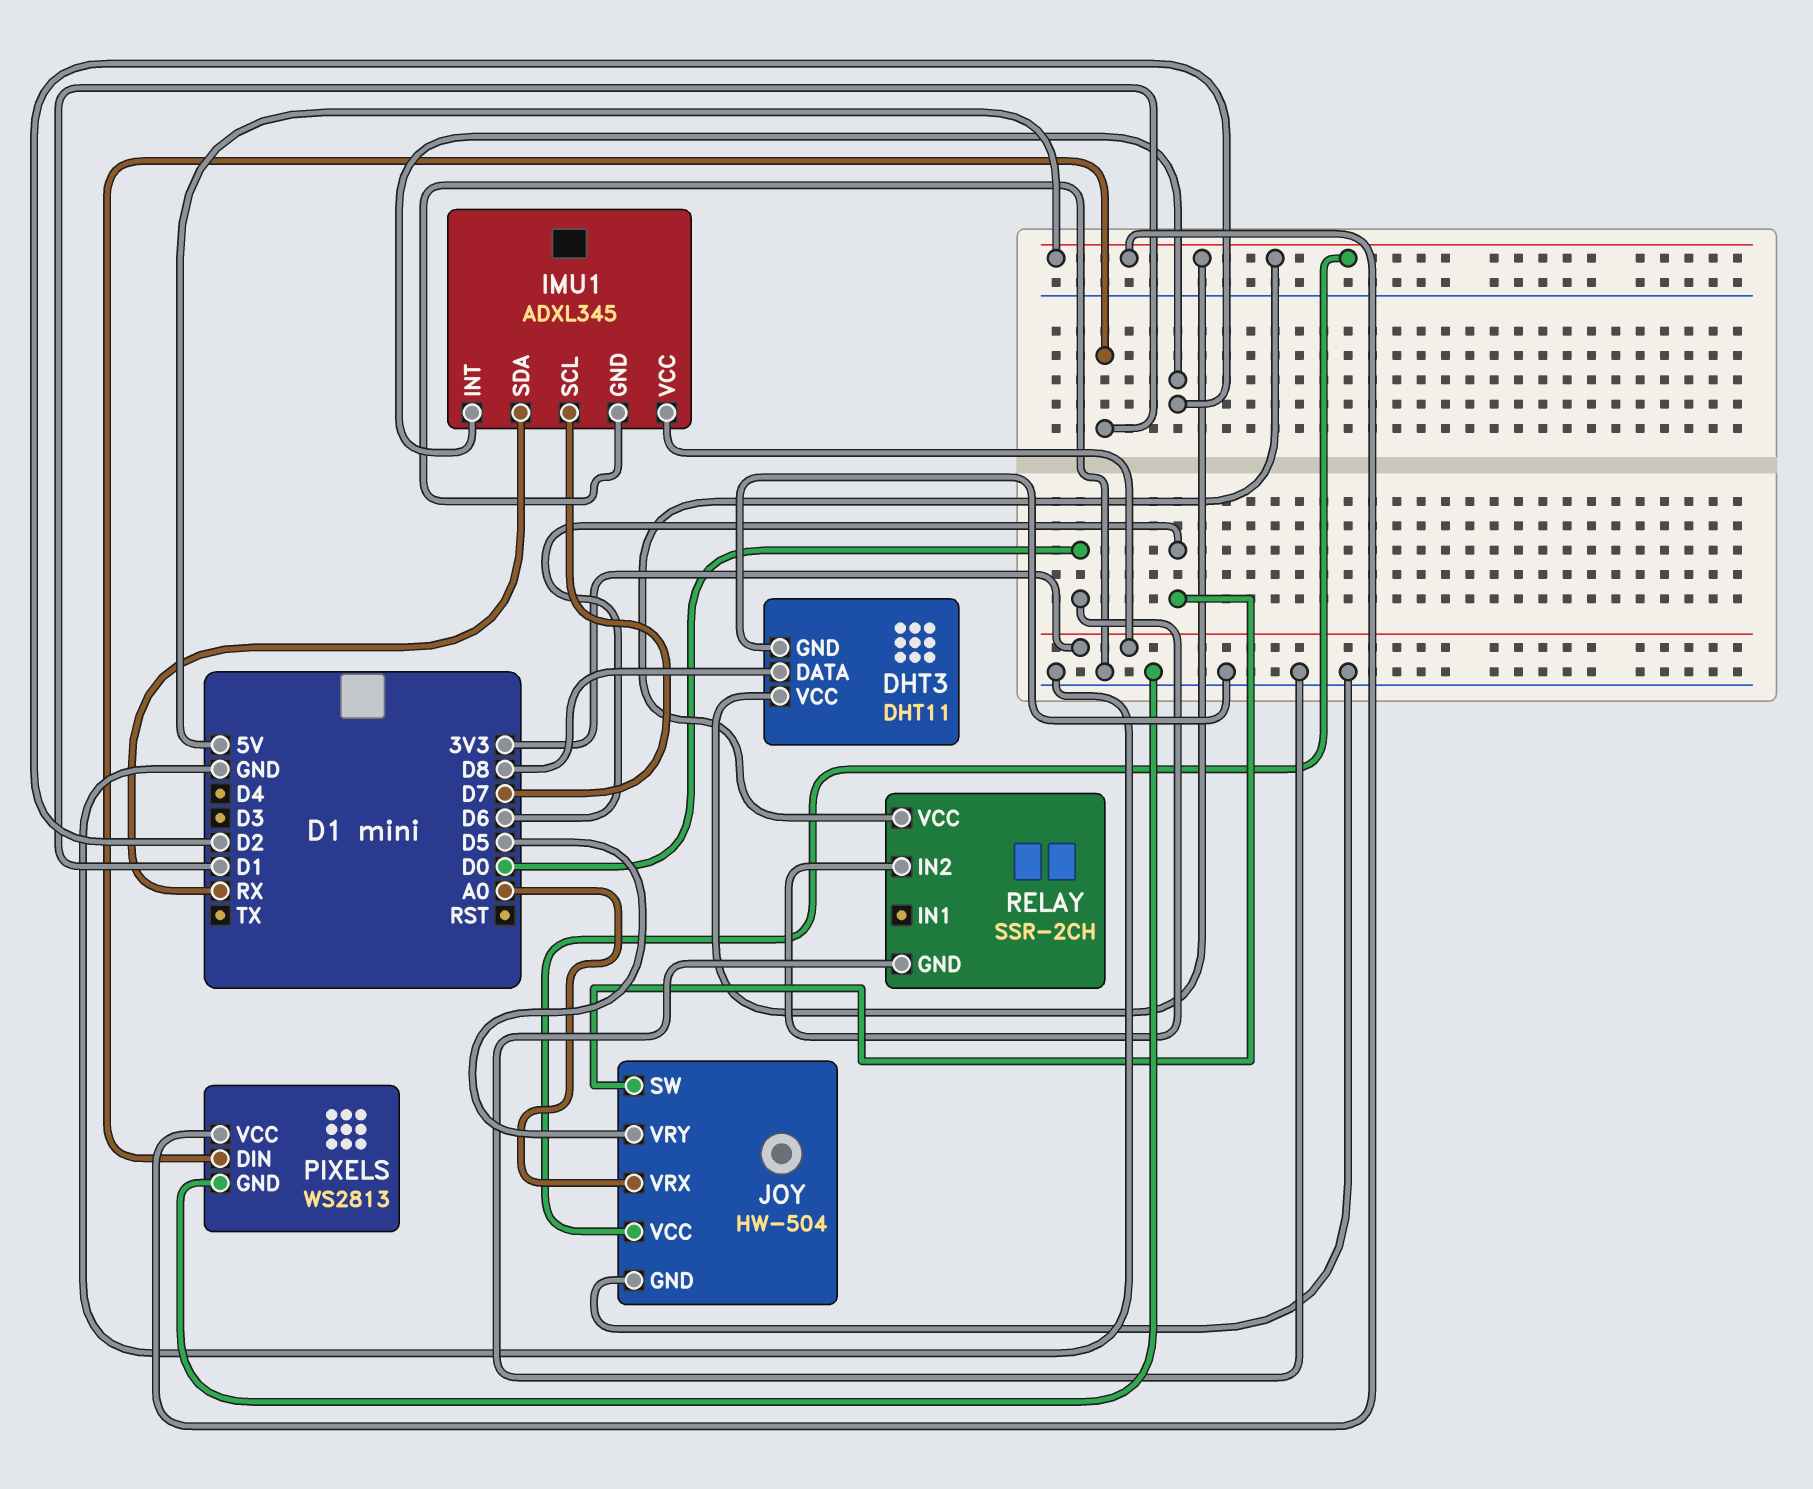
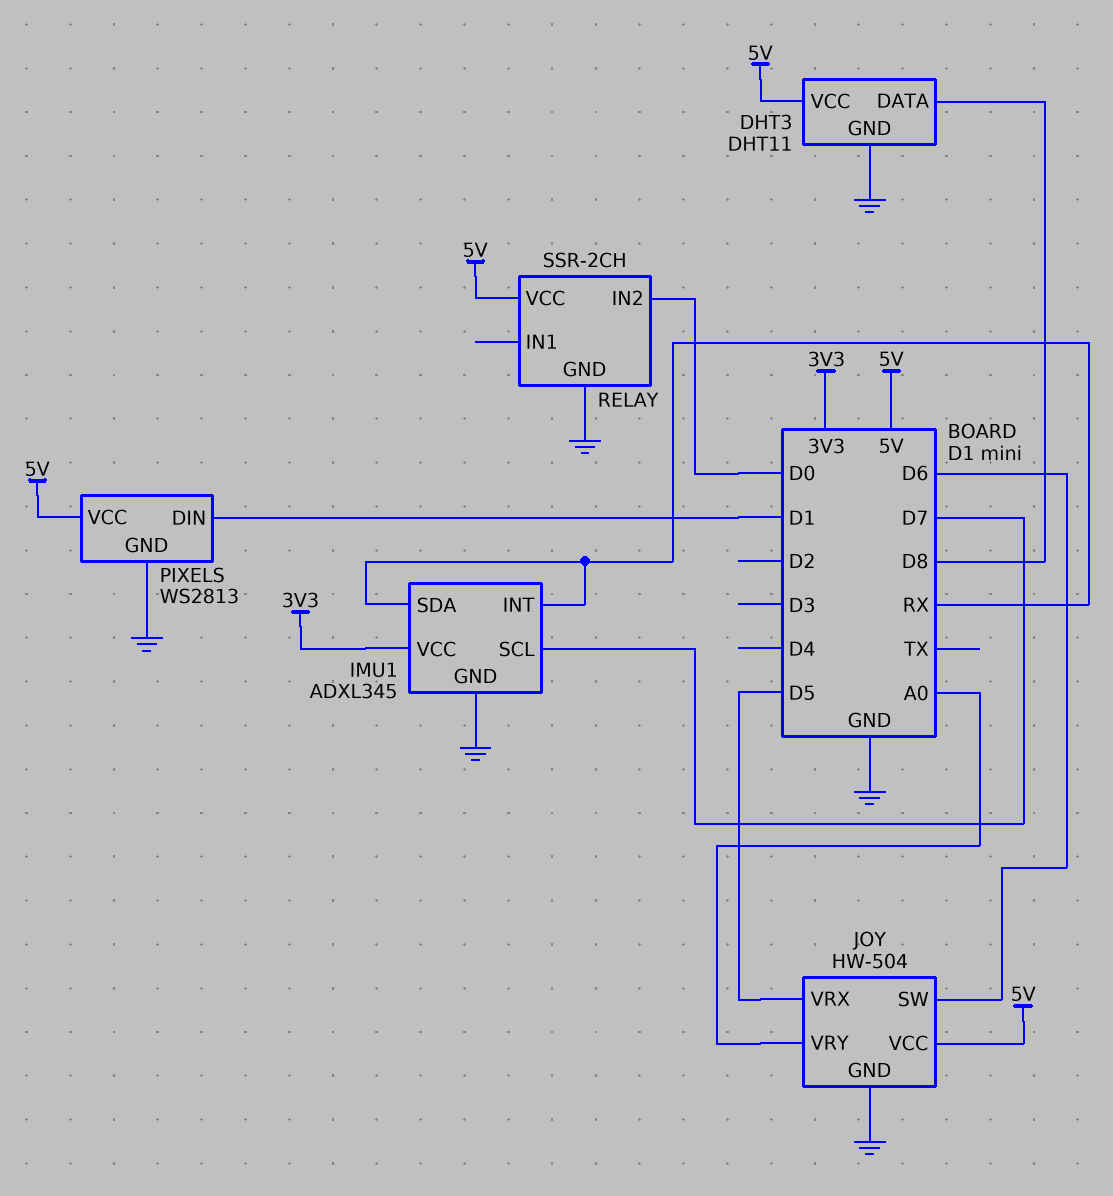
IMU1 pin INT: D2 -> RX
JOY pin VRX: A0 -> D5
JOY pin VRY: D5 -> A0

